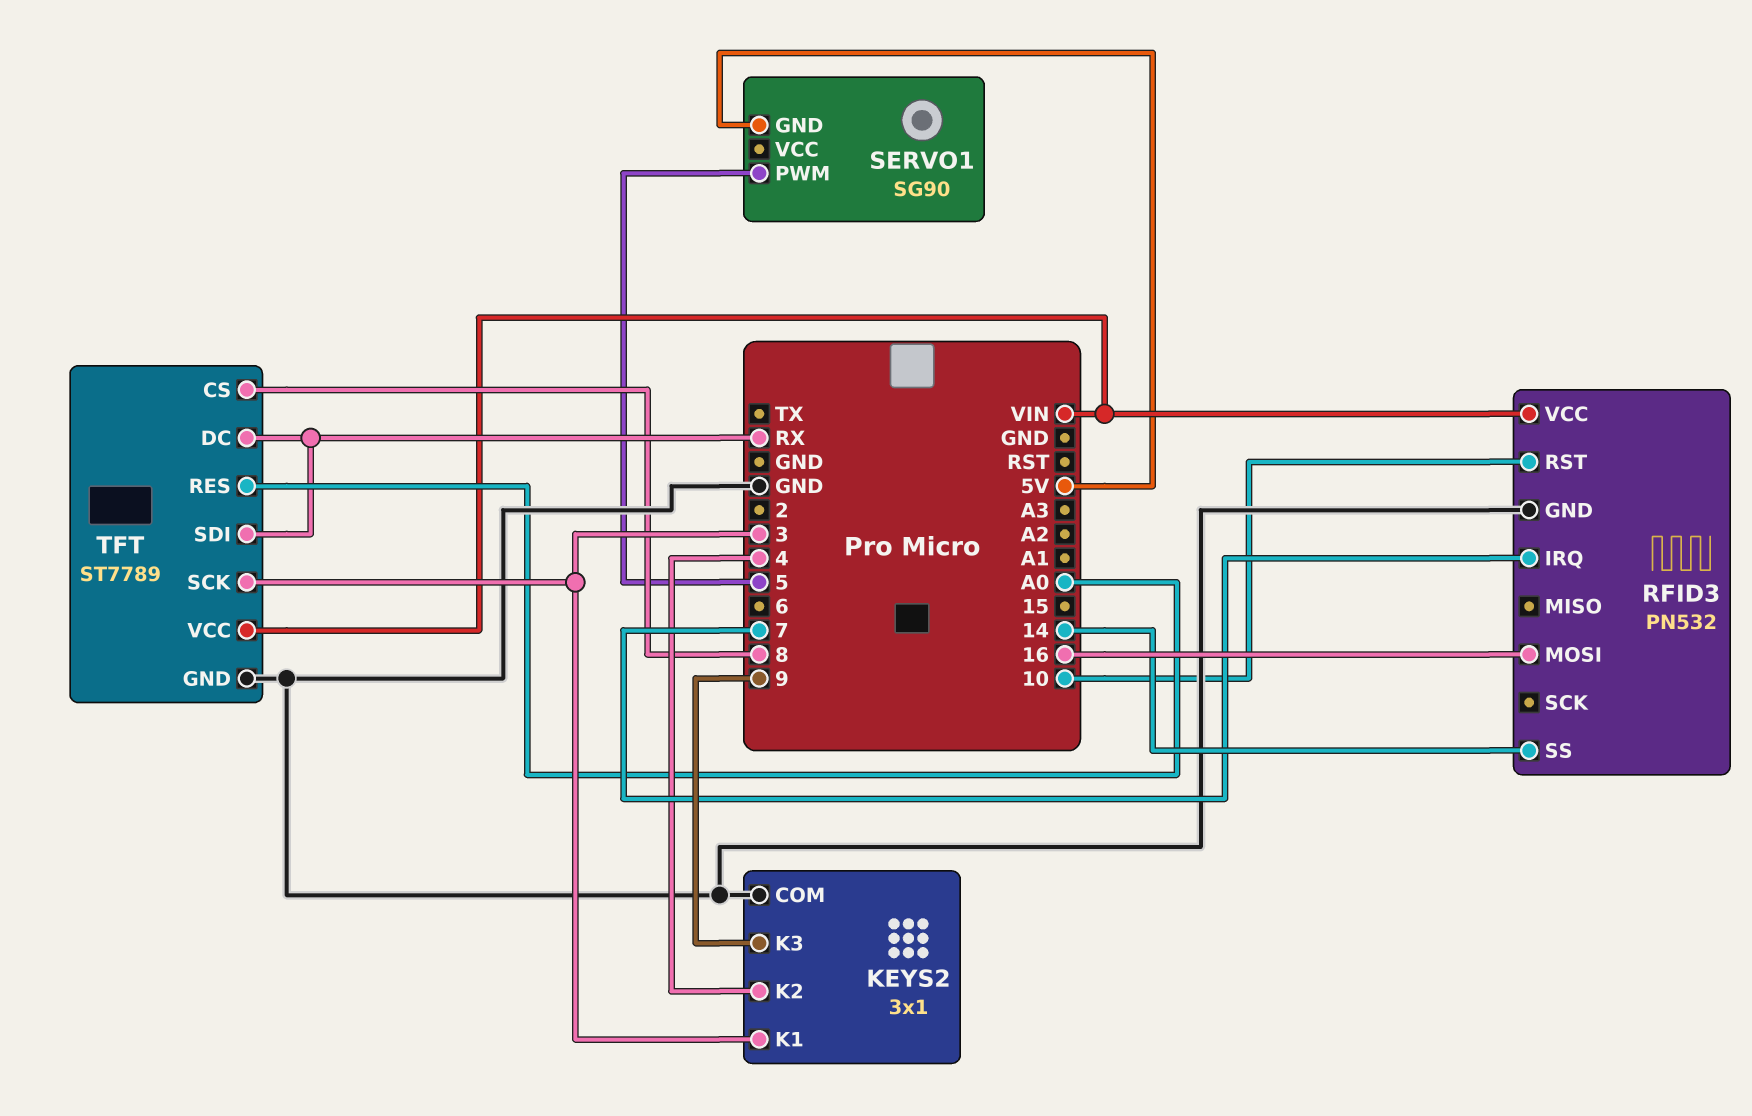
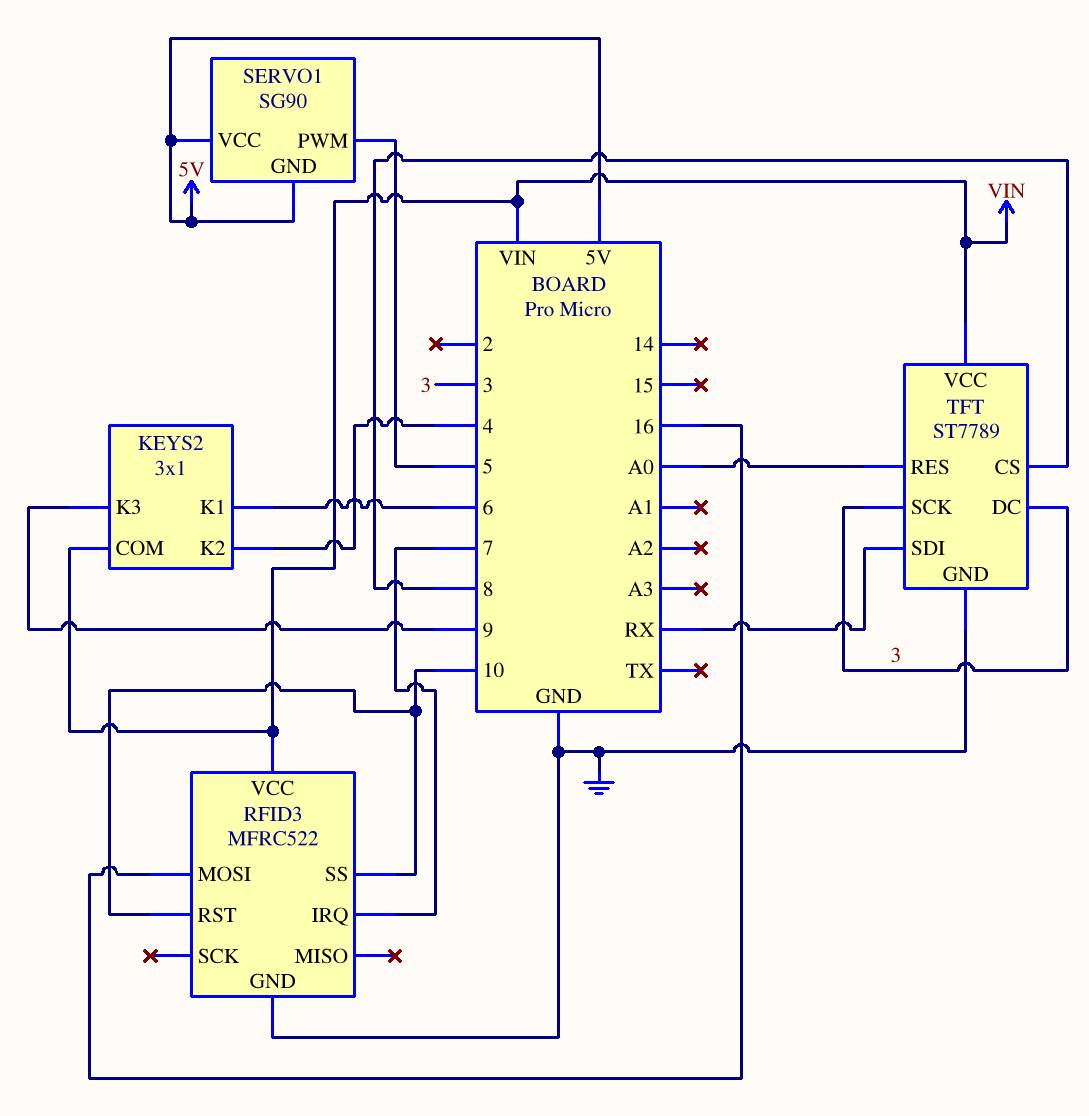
KEYS2 pin COM: GND -> VIN
KEYS2 pin K1: 3 -> 6
RFID3: PN532 -> MFRC522
RFID3 pin SS: 14 -> 10
SERVO1 pin VCC: none -> 5V
TFT pin DC: RX -> 3

